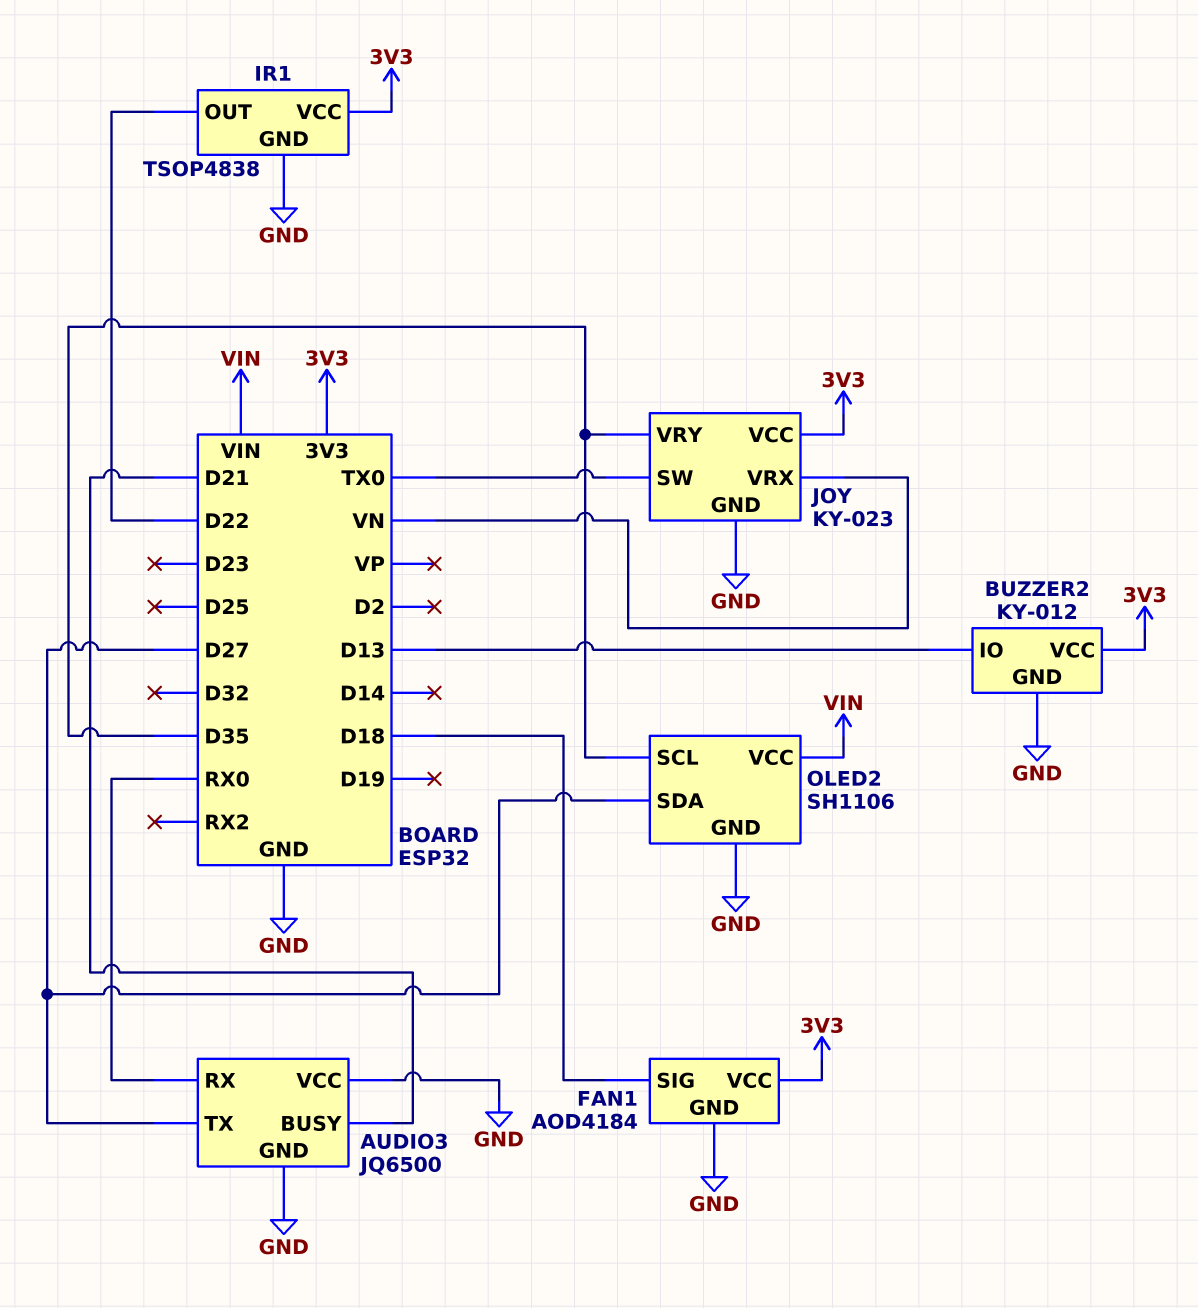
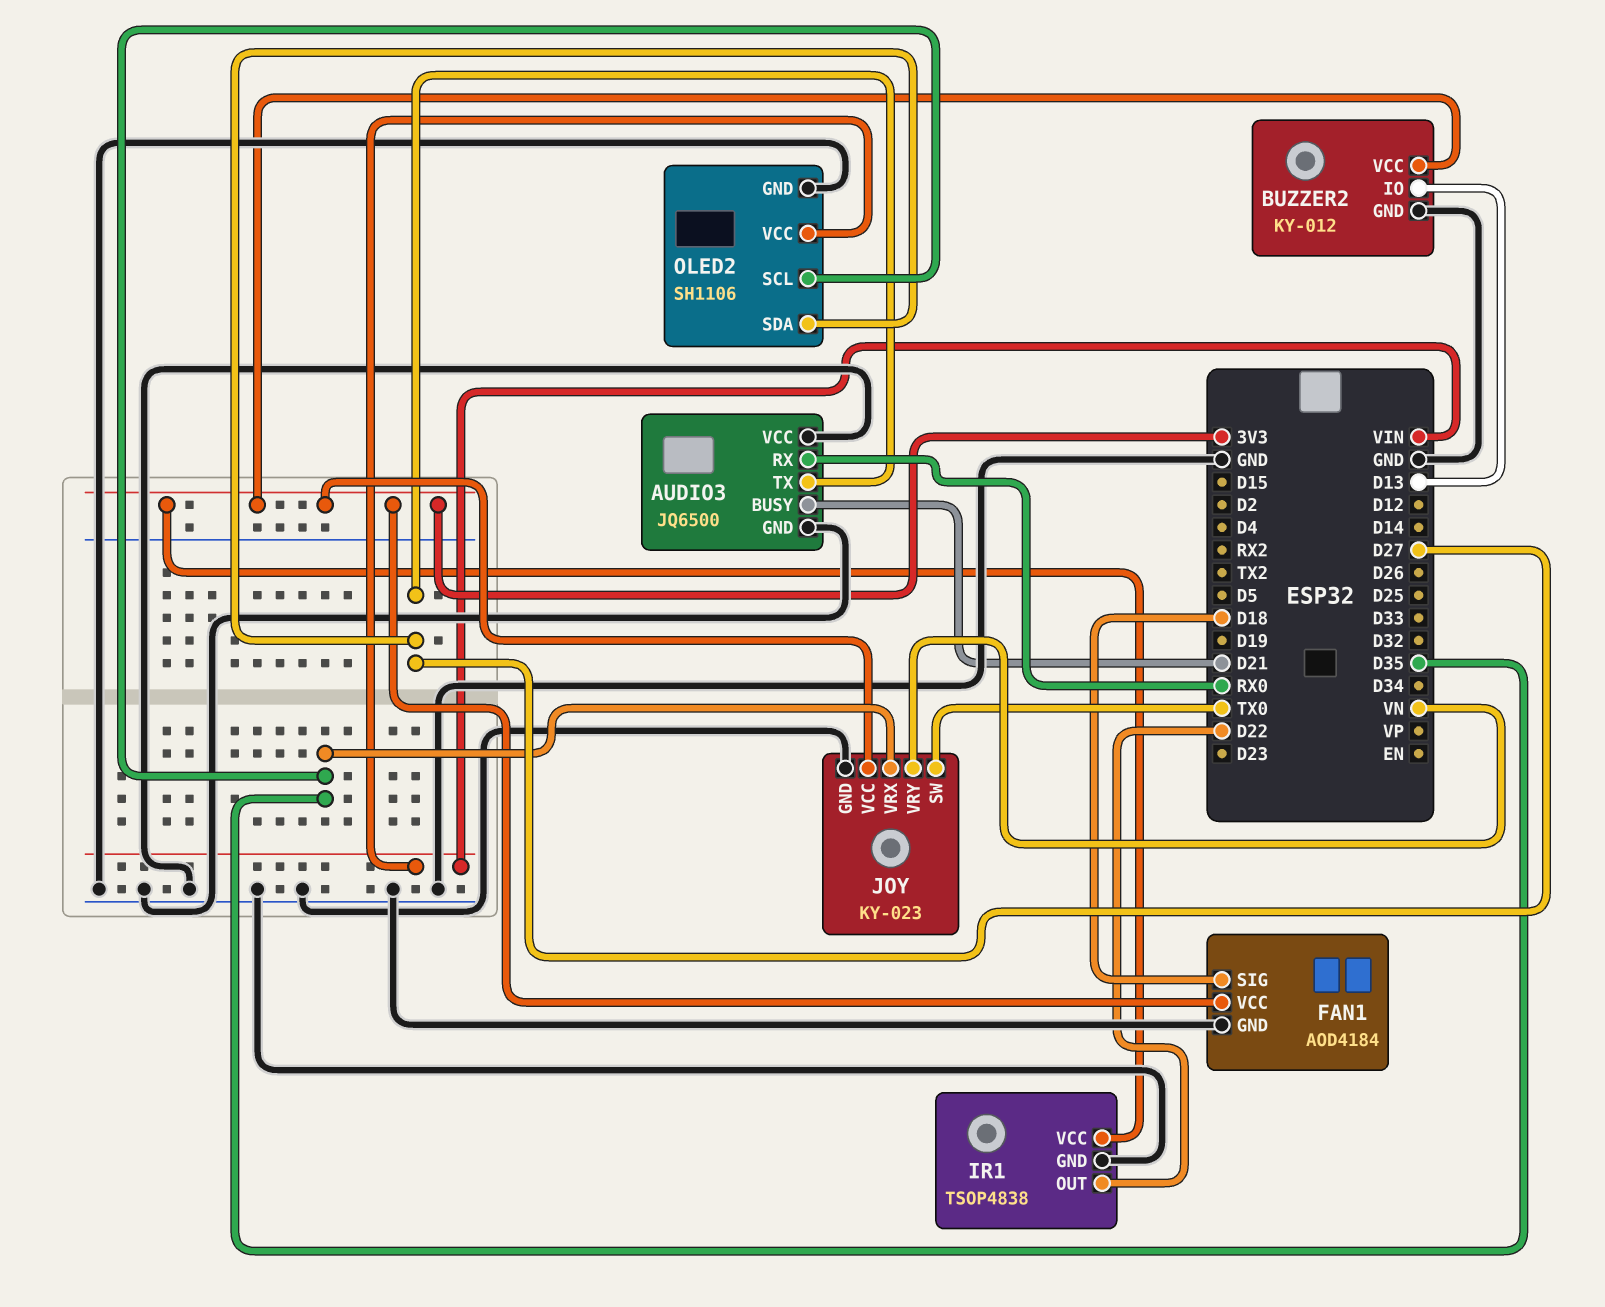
JOY pin VRX: VN -> D35
JOY pin VRY: D35 -> VN

